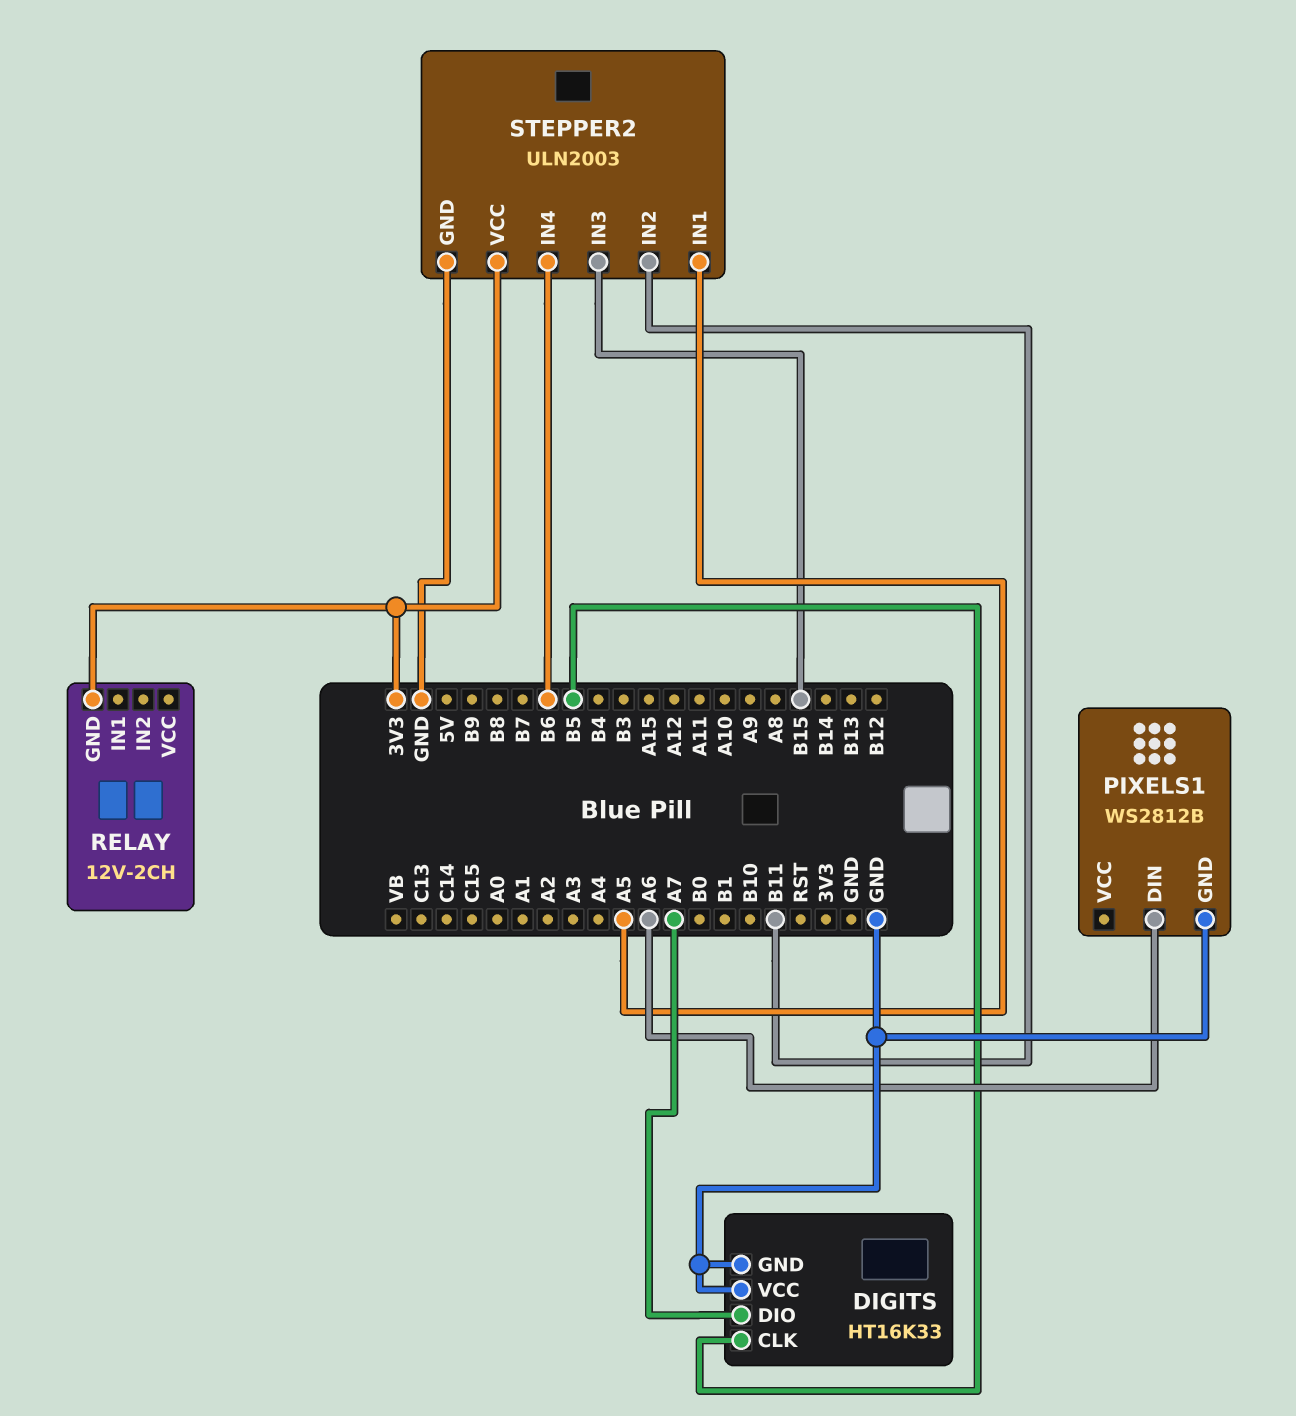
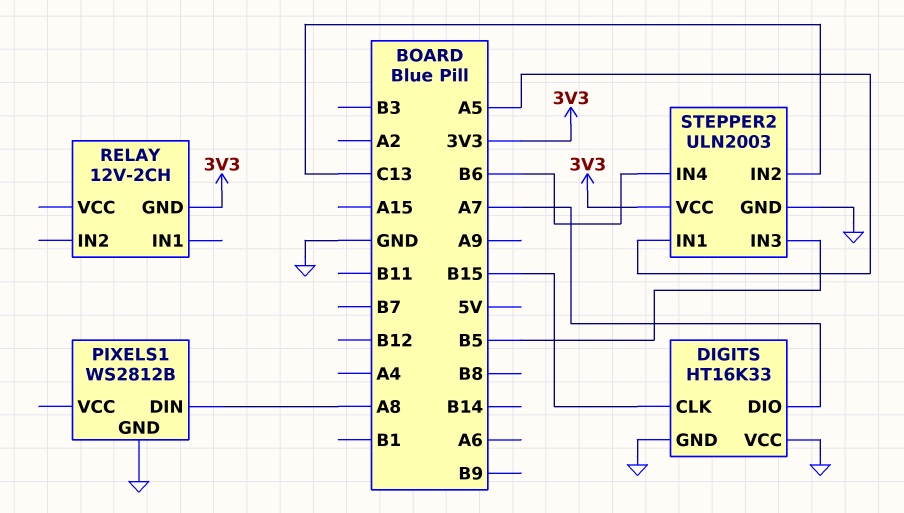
DIGITS pin CLK: B5 -> B15
PIXELS1 pin DIN: A6 -> A8
STEPPER2 pin IN2: B11 -> C13
STEPPER2 pin IN3: B15 -> B5

